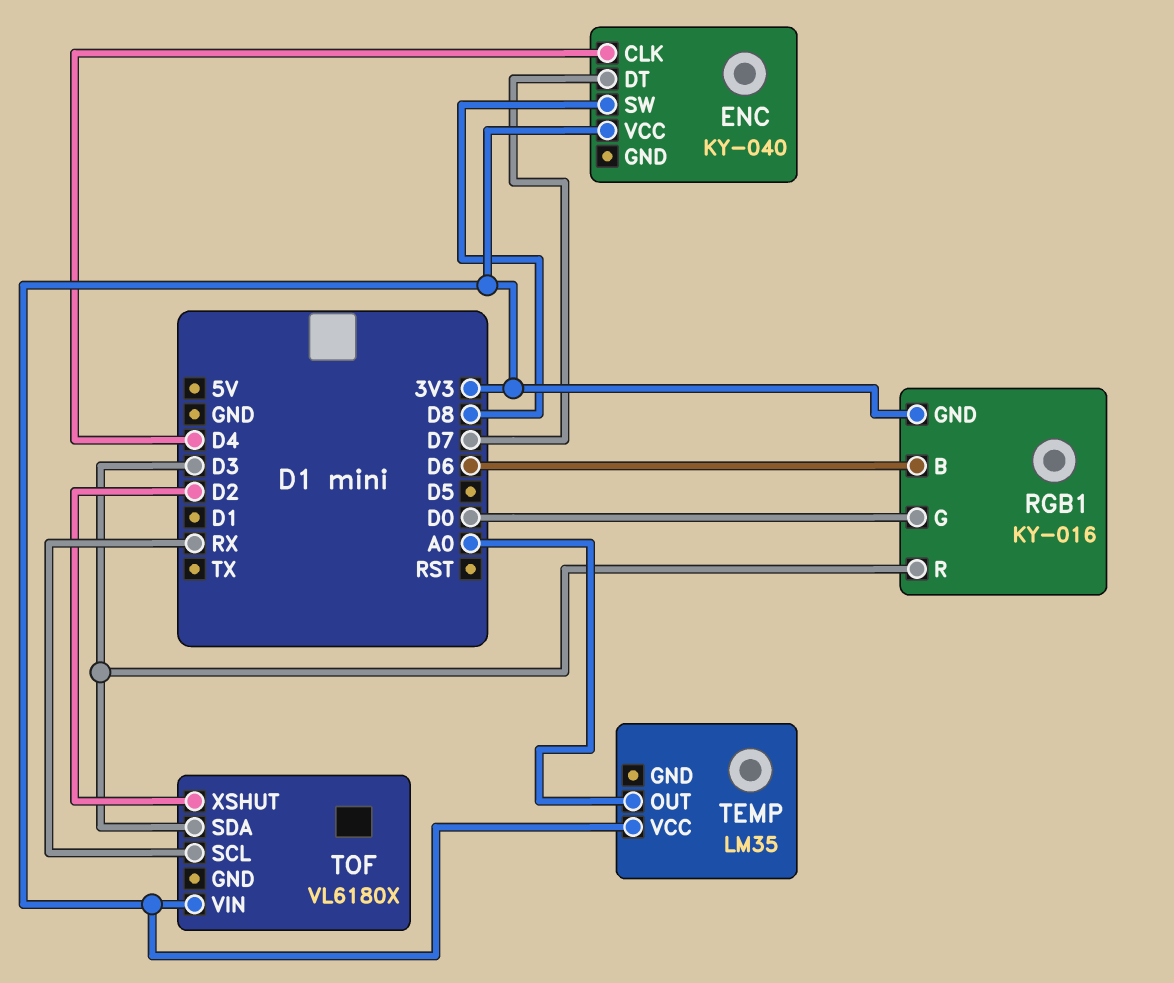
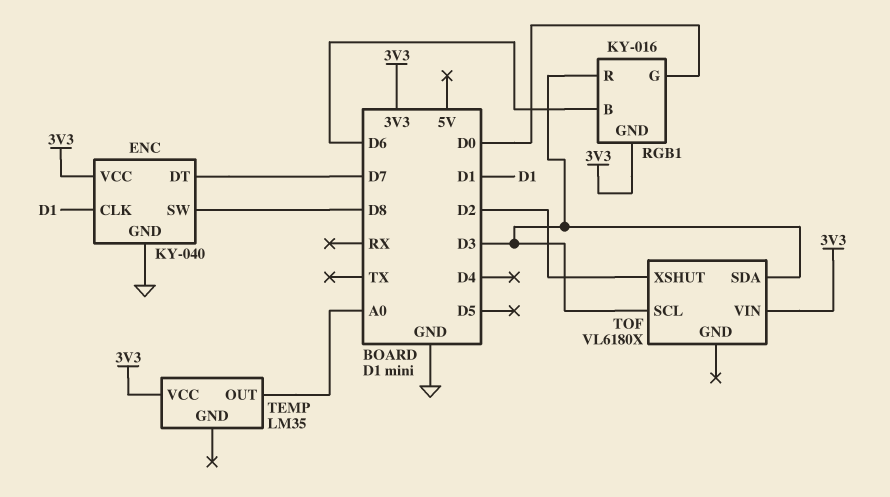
ENC pin CLK: D4 -> D1
ENC pin GND: none -> GND
TOF pin SCL: RX -> D3

